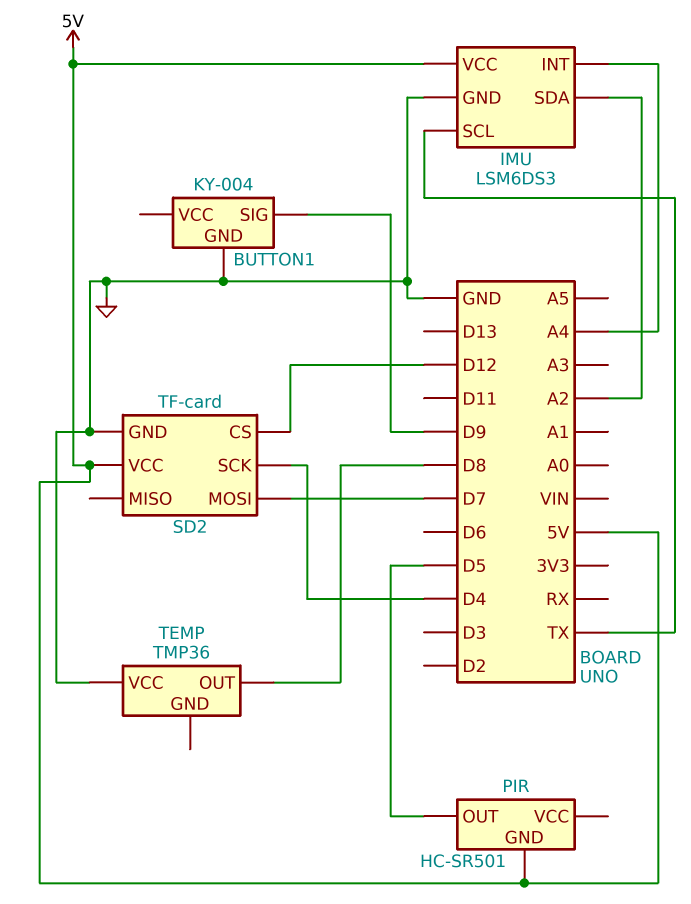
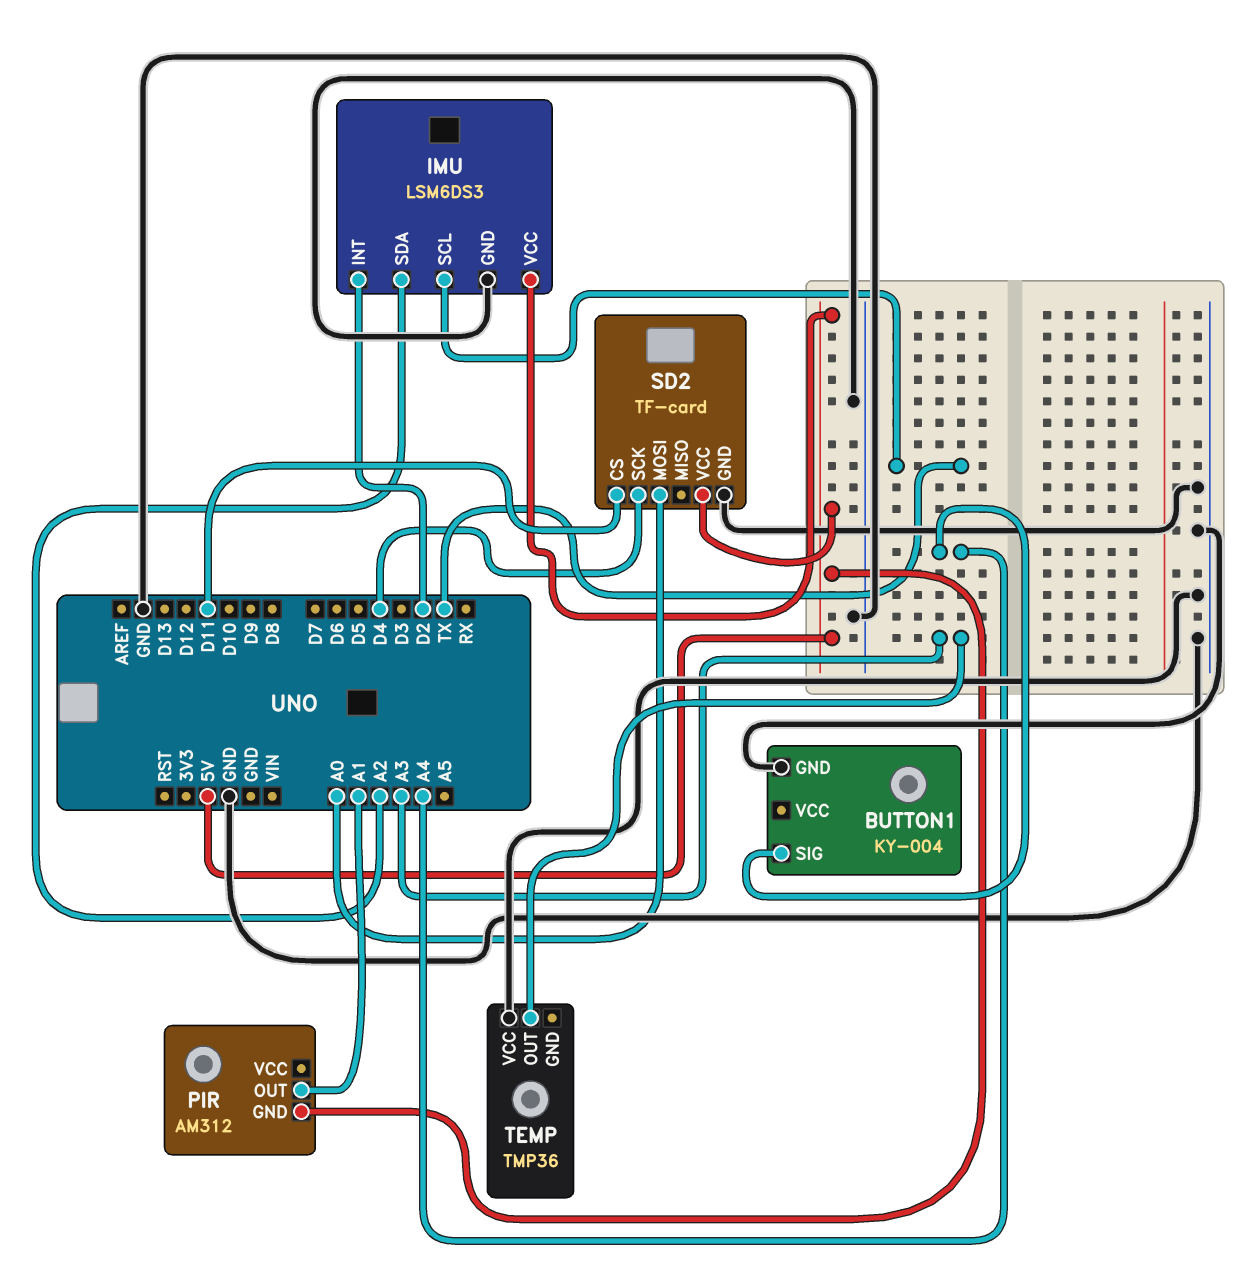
BUTTON1 pin SIG: D9 -> A4
IMU pin INT: A4 -> D2
PIR: HC-SR501 -> AM312
PIR pin OUT: D5 -> A1
SD2 pin CS: D12 -> D11
SD2 pin MOSI: D7 -> A0
TEMP pin OUT: D8 -> A3

